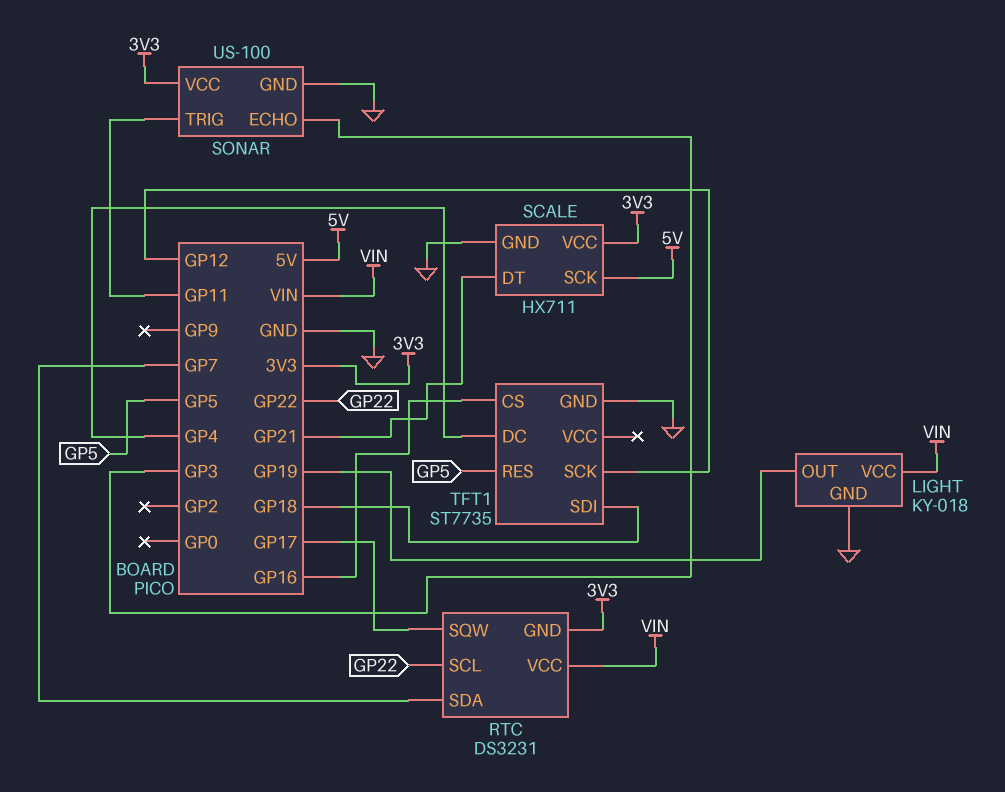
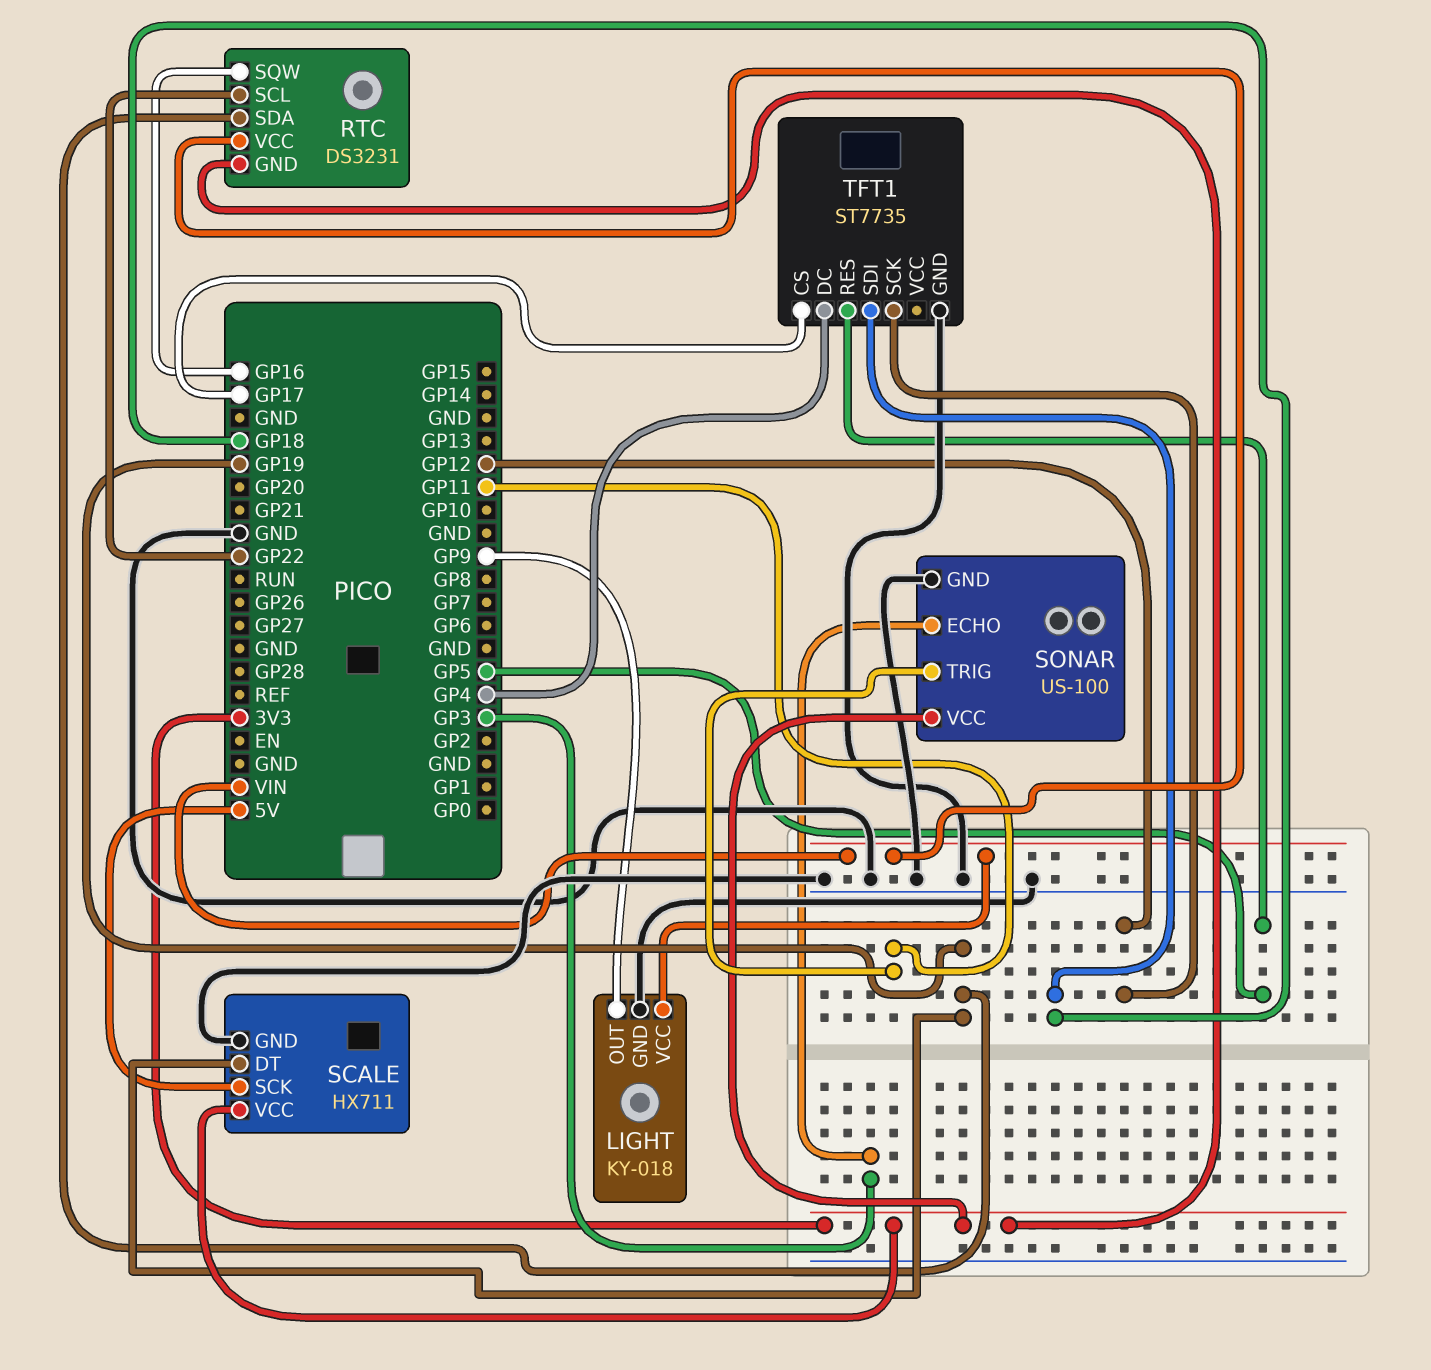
LIGHT pin OUT: GP19 -> GP9
RTC pin SDA: GP7 -> GP19
RTC pin SQW: GP17 -> GP16
SCALE pin DT: GP21 -> GP19
TFT1 pin CS: GP16 -> GP17

